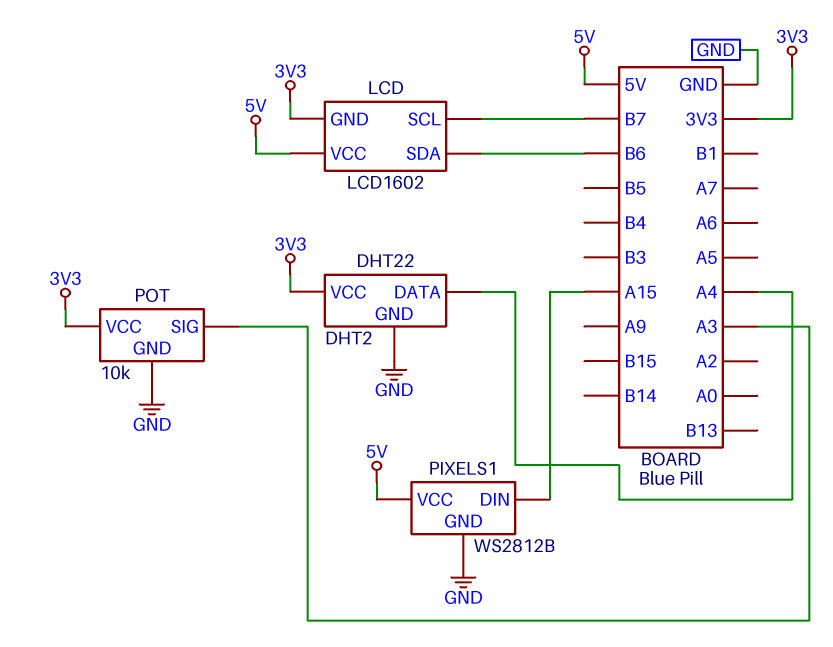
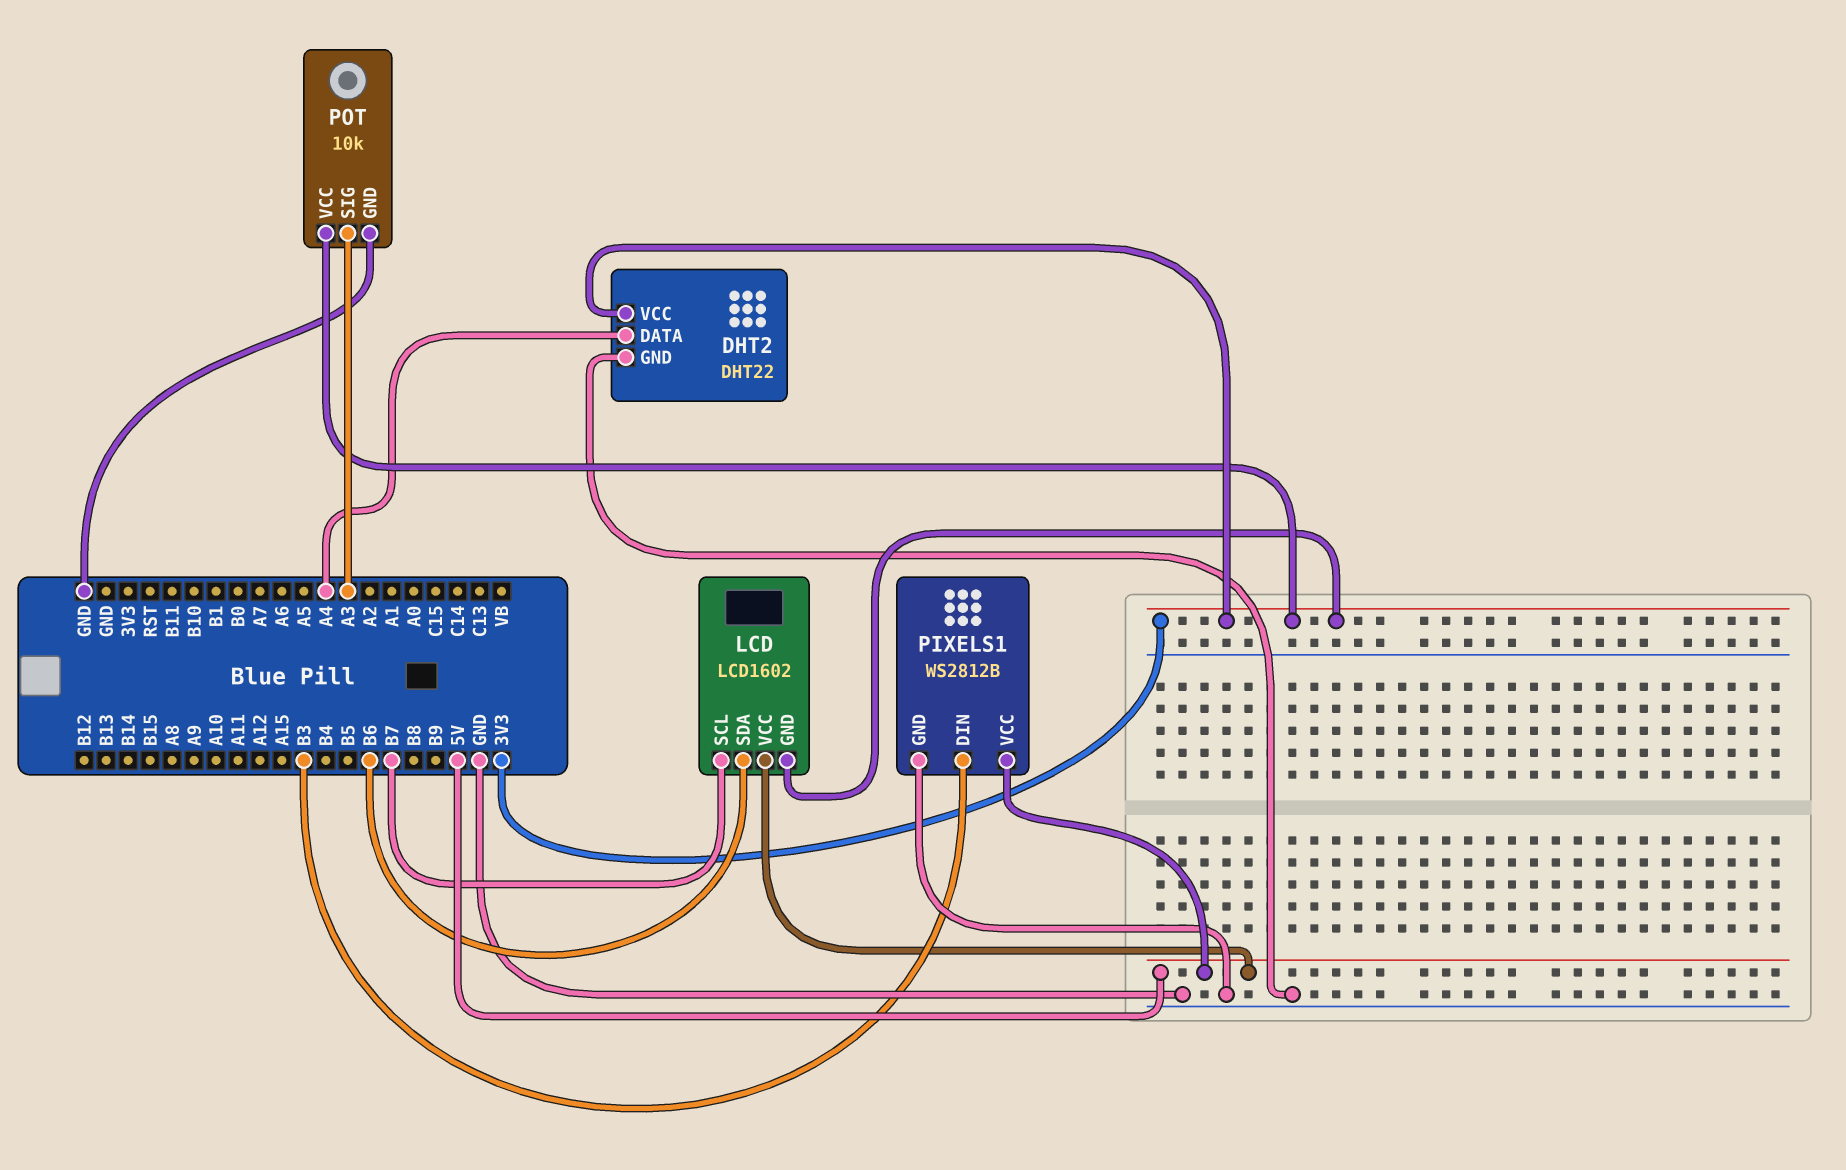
PIXELS1 pin DIN: A15 -> B3

